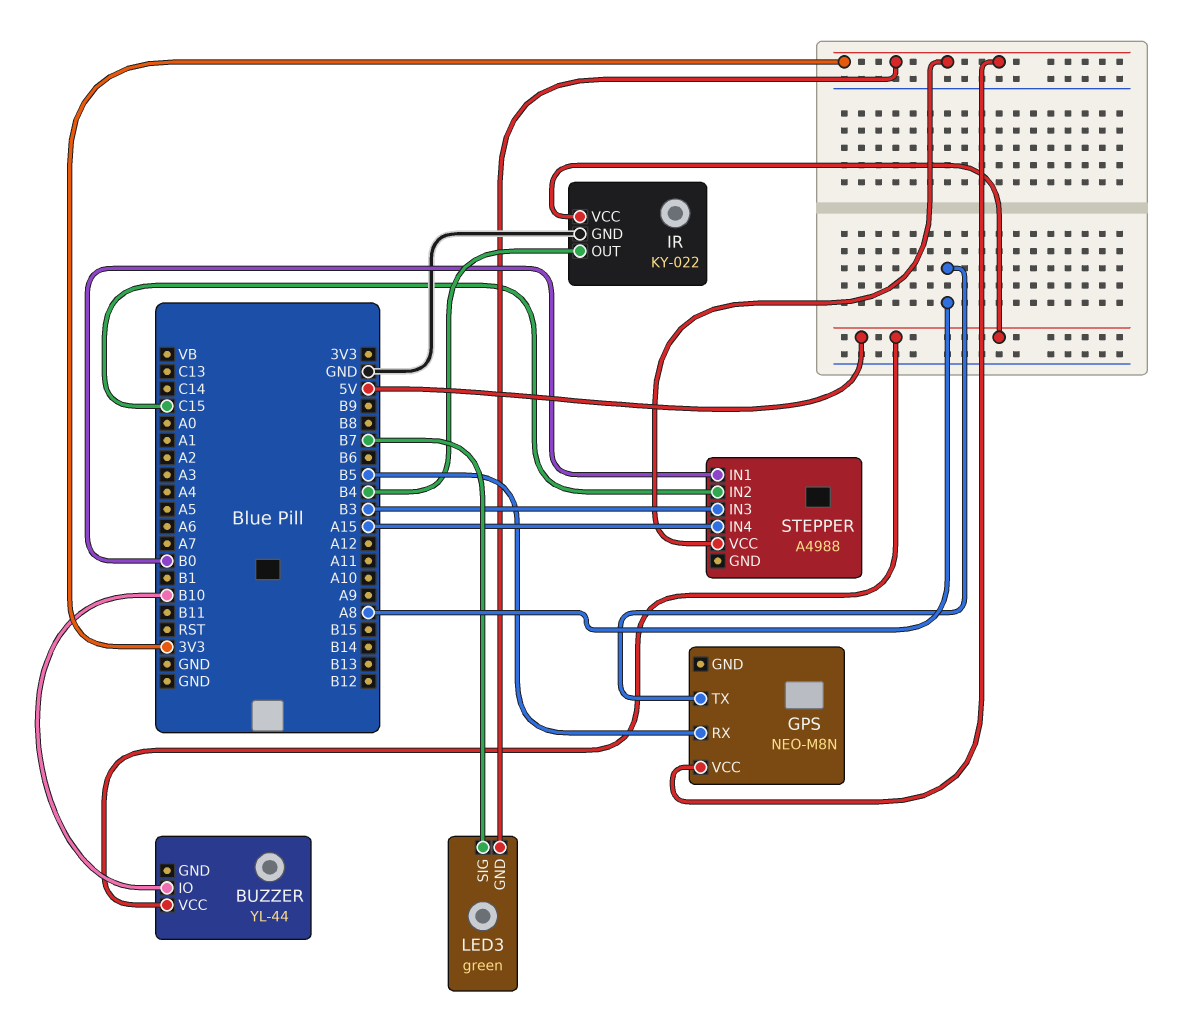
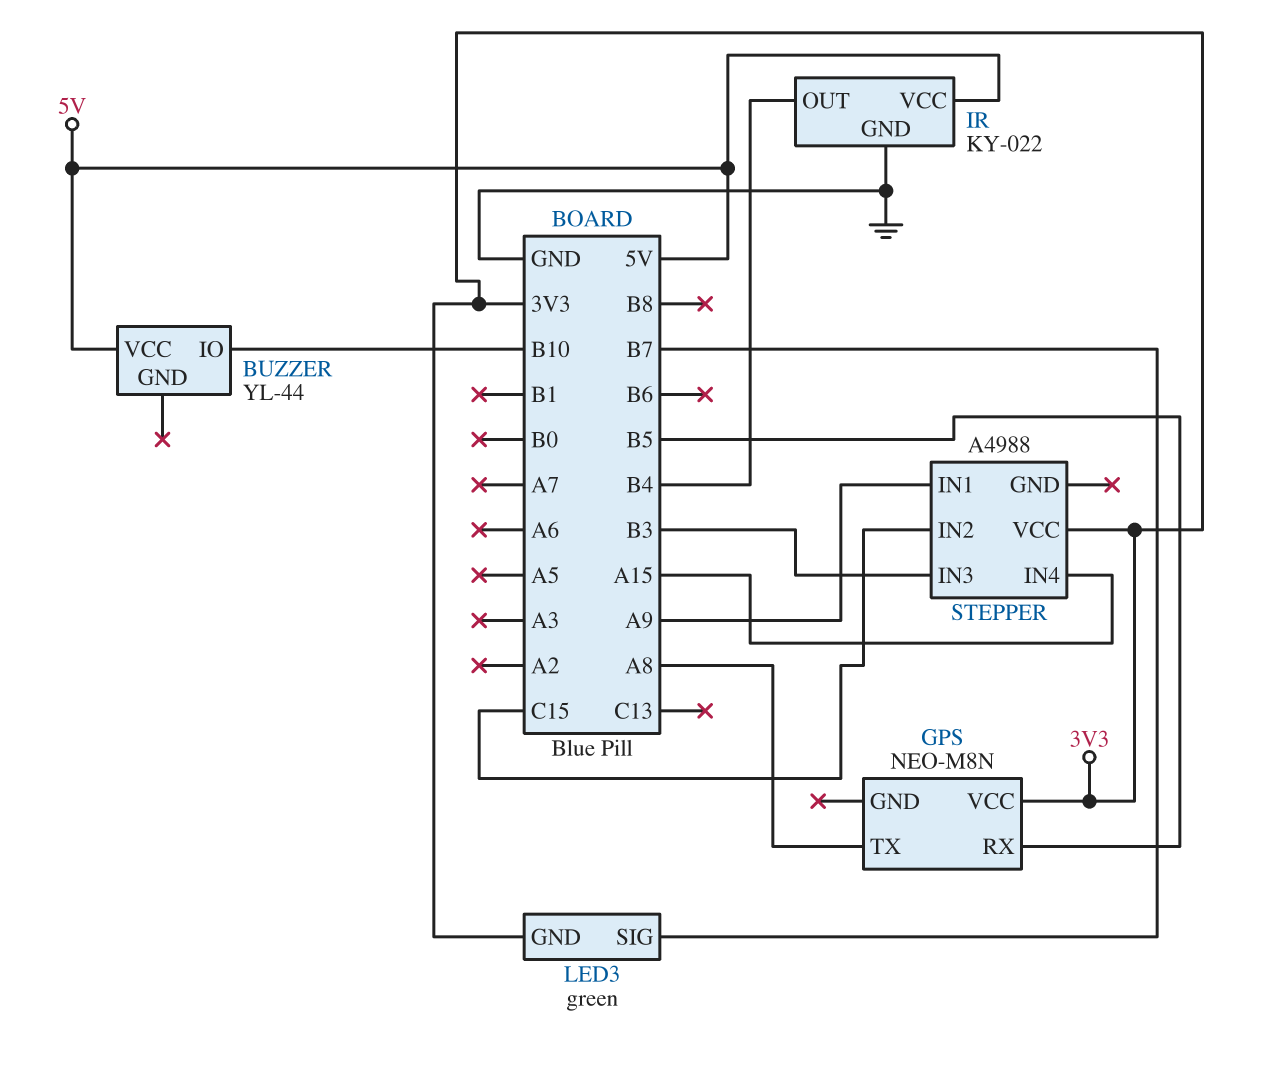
STEPPER pin IN1: B0 -> A9

